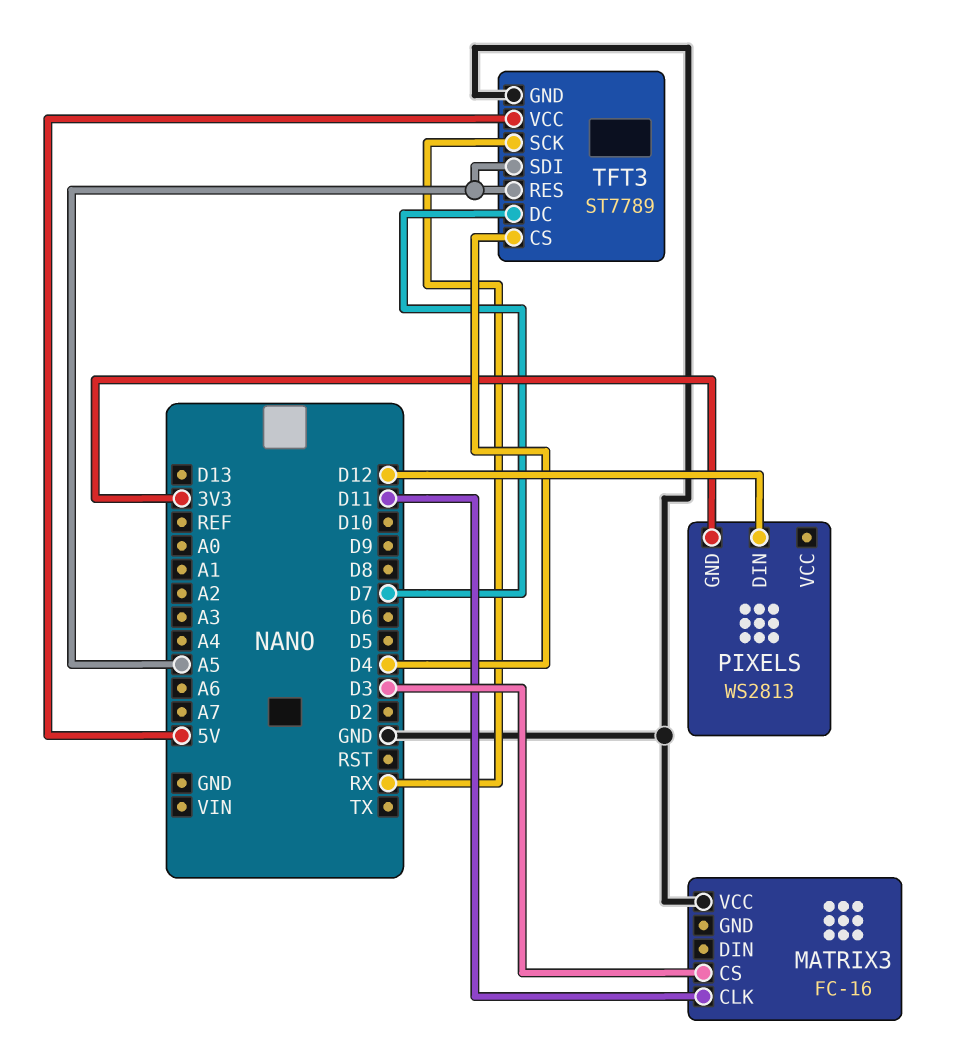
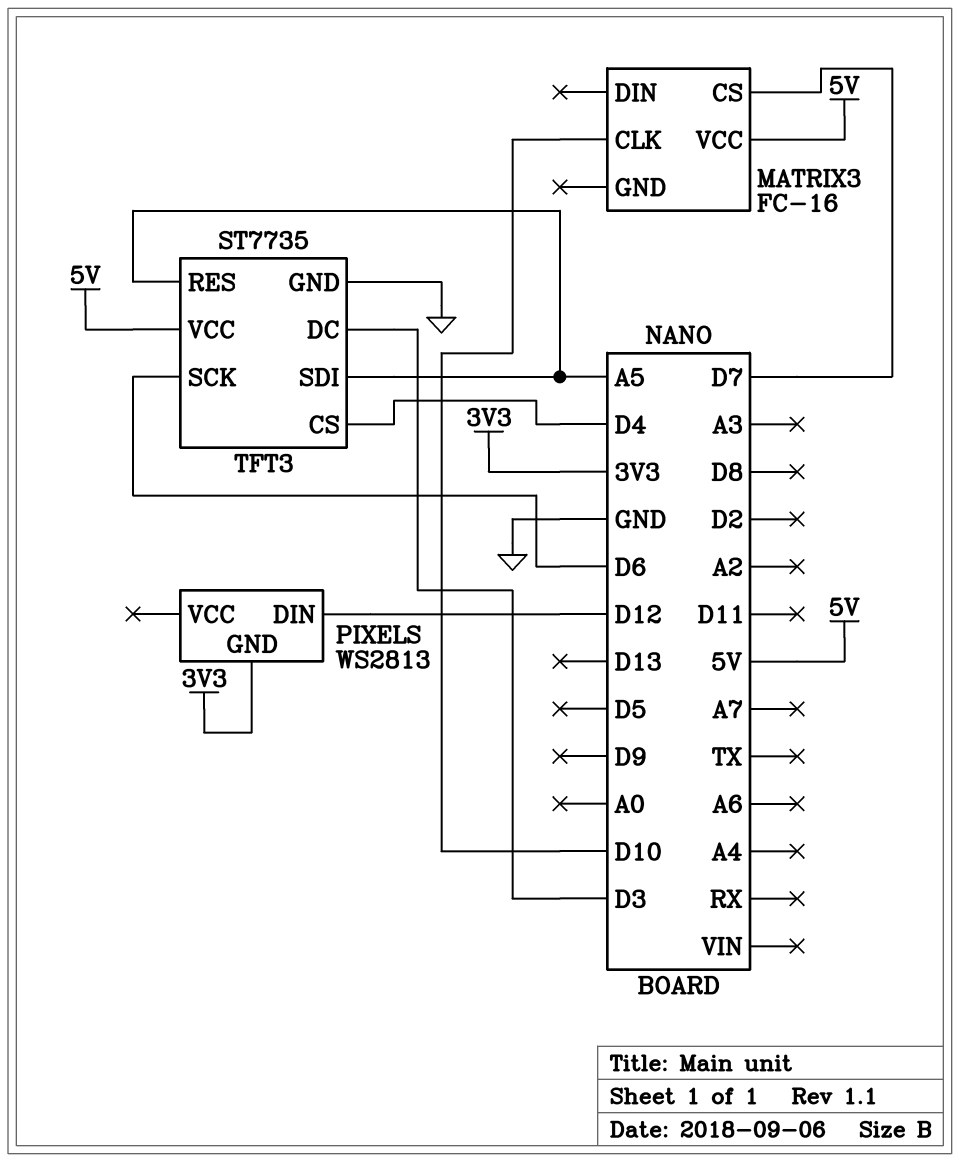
MATRIX3 pin CLK: D11 -> D10
MATRIX3 pin CS: D3 -> D7
MATRIX3 pin VCC: GND -> 5V
TFT3: ST7789 -> ST7735
TFT3 pin DC: D7 -> D3
TFT3 pin SCK: RX -> D6

